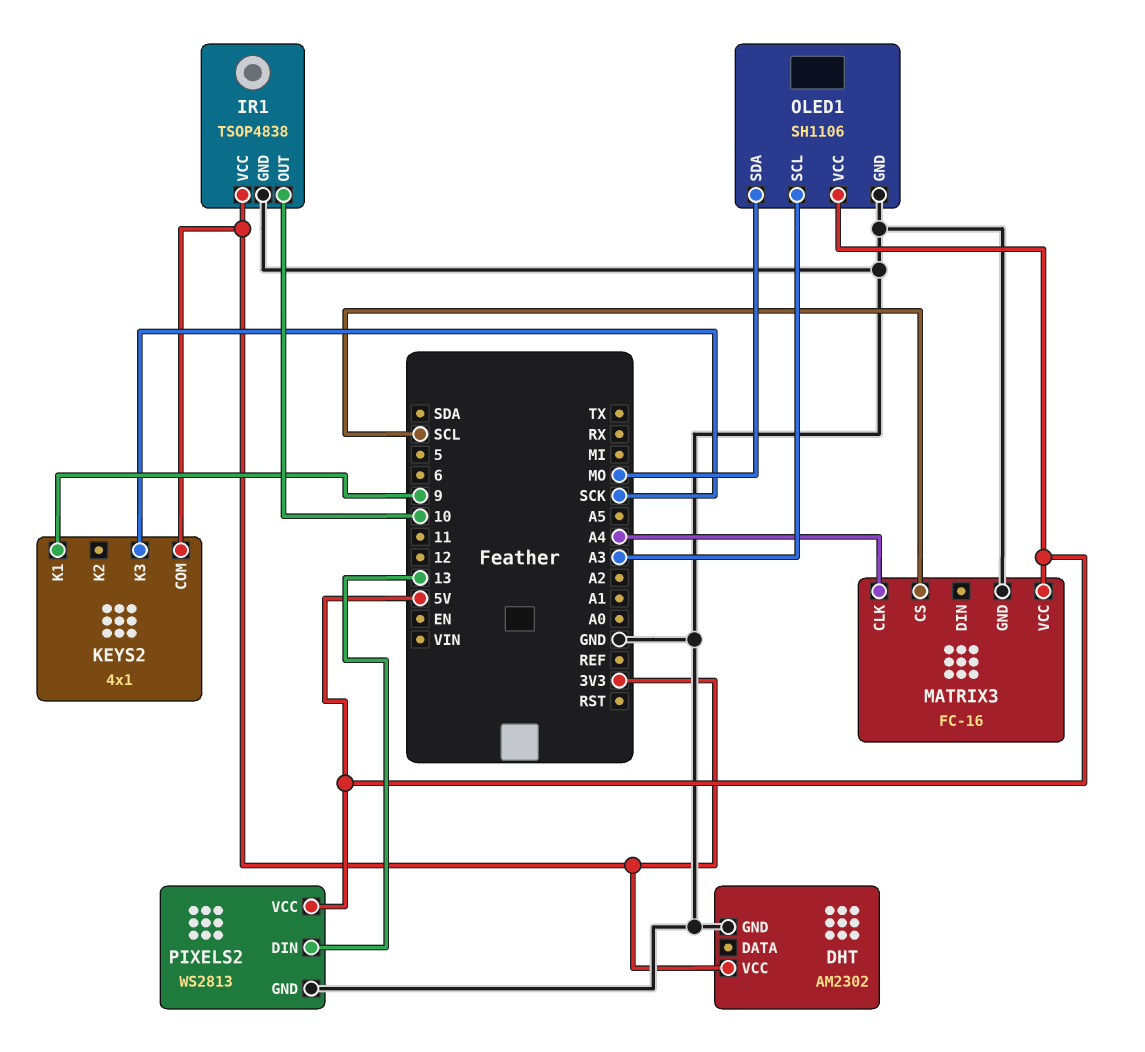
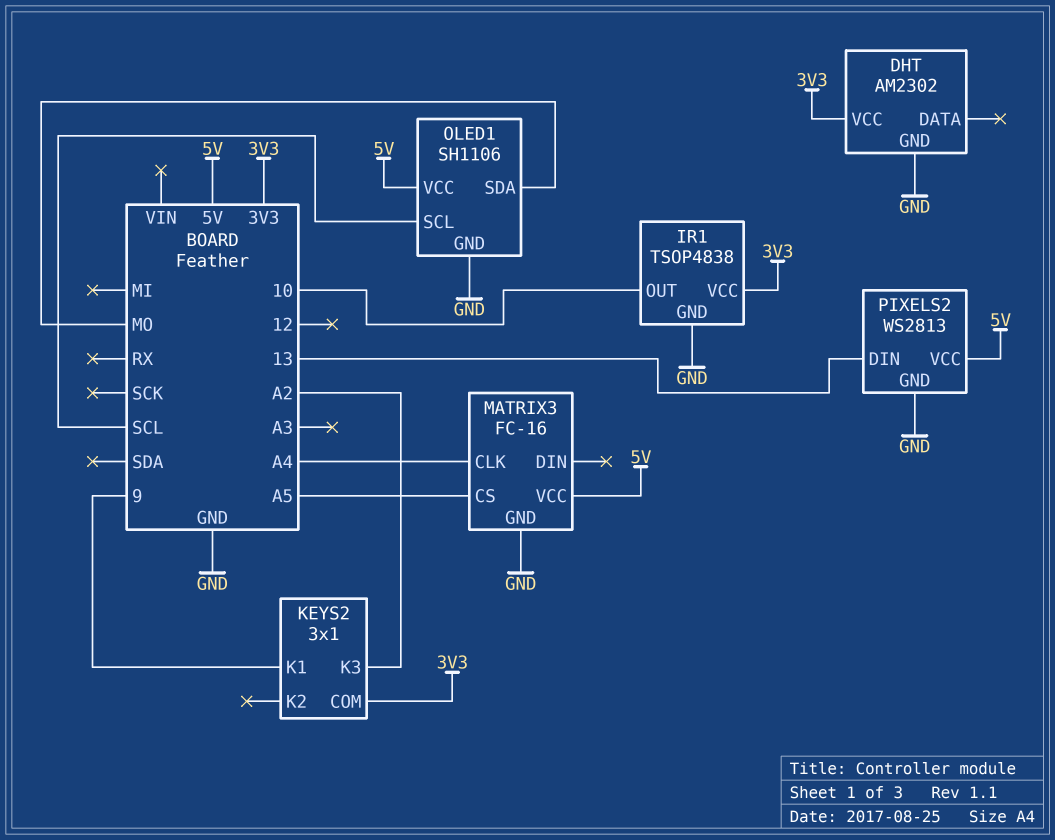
KEYS2: 4x1 -> 3x1
KEYS2 pin K3: SCK -> A2
MATRIX3 pin CS: SCL -> A5
OLED1 pin SCL: A3 -> SCL

